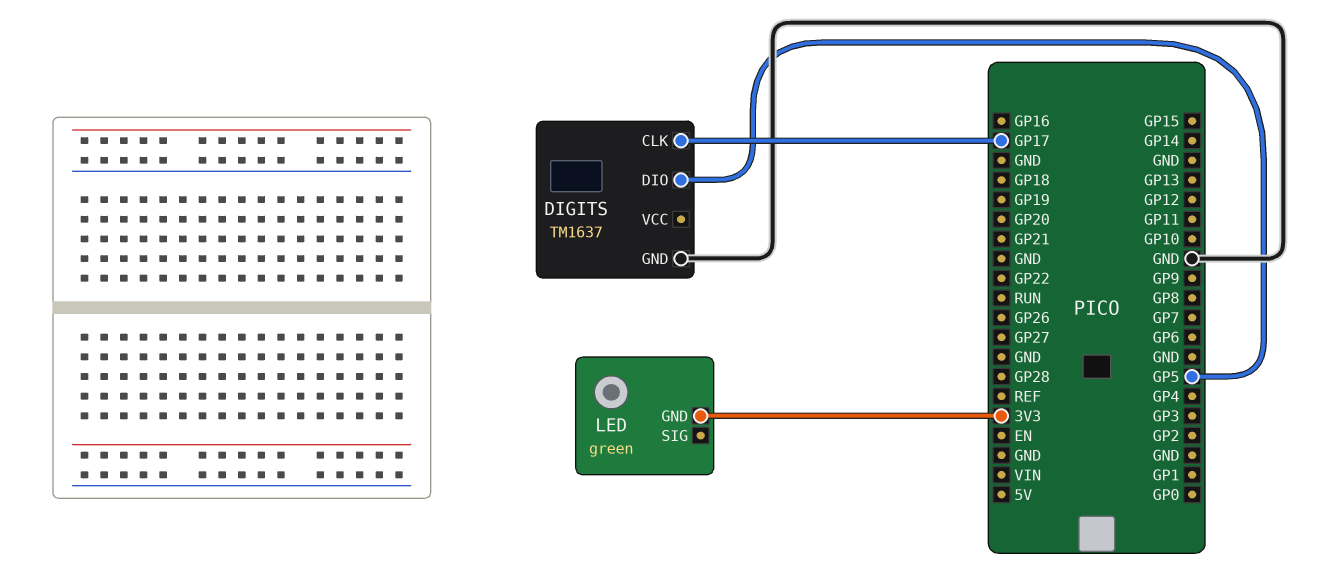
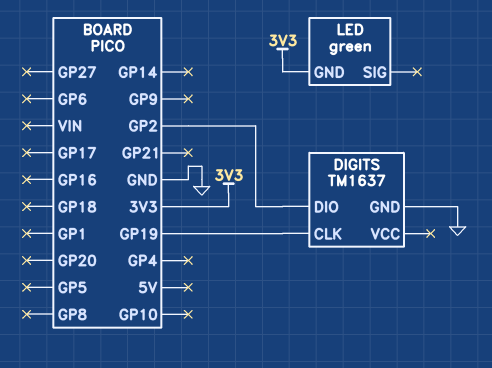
DIGITS pin CLK: GP17 -> GP19
DIGITS pin DIO: GP5 -> GP2

